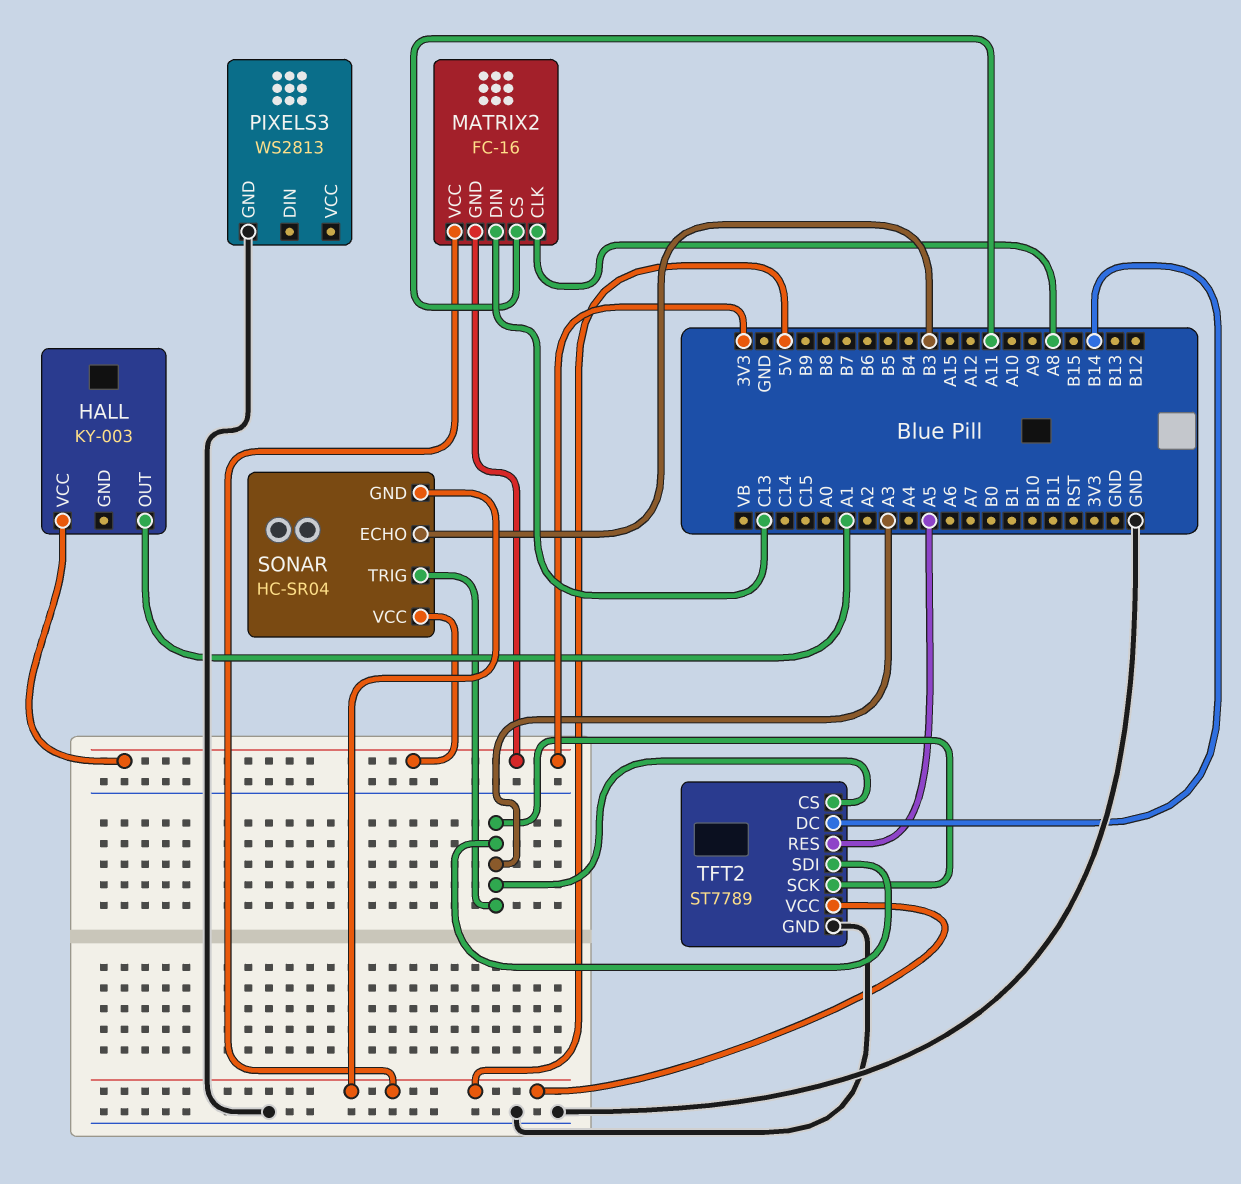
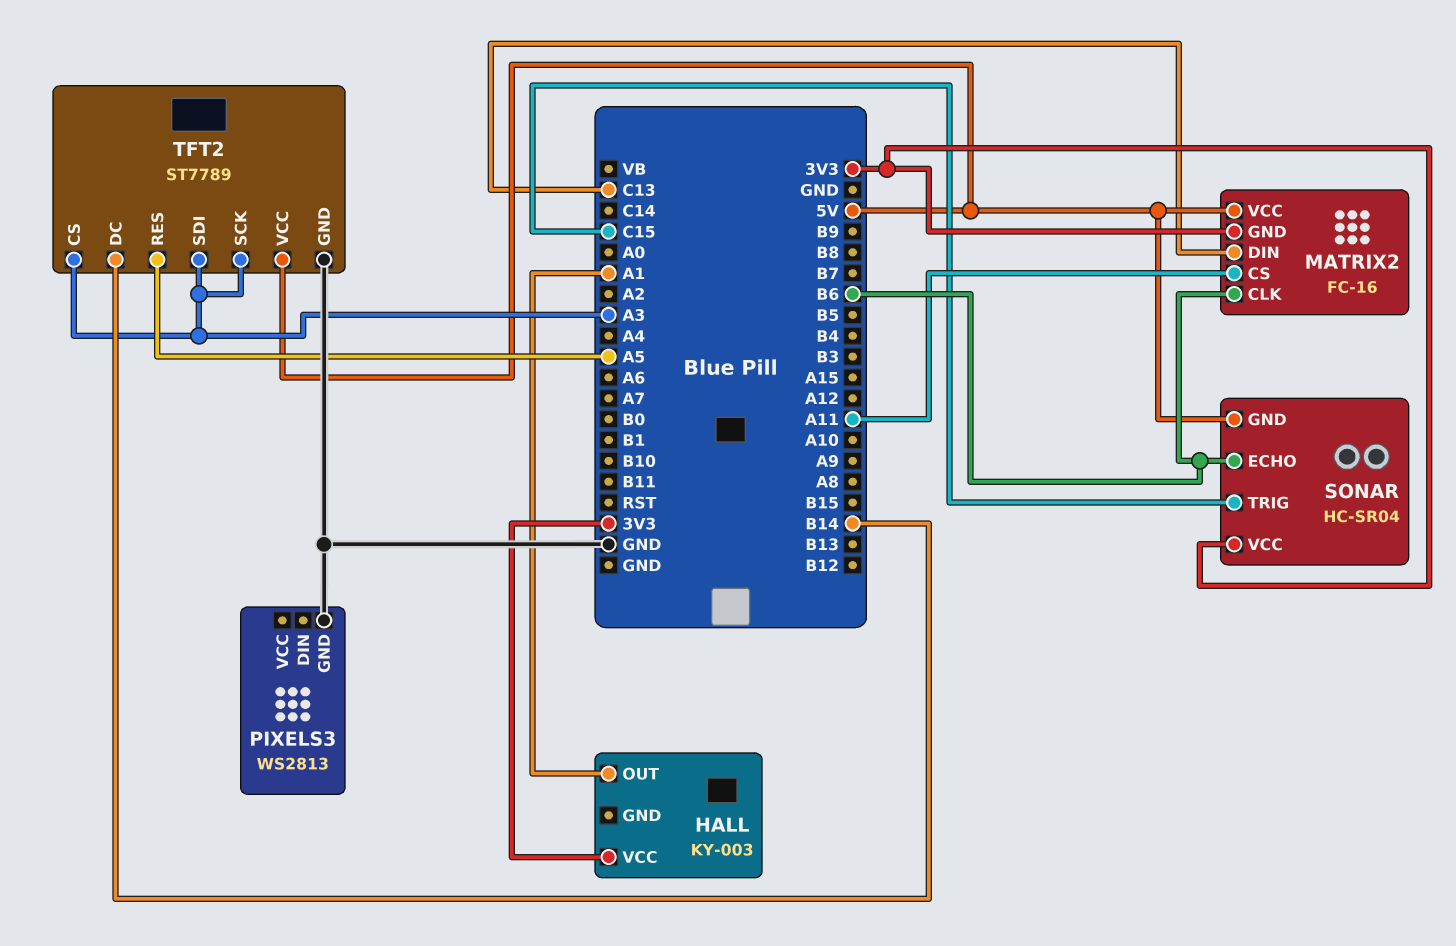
MATRIX2 pin CLK: A8 -> B6
SONAR pin ECHO: B3 -> B6
SONAR pin TRIG: A3 -> C15

